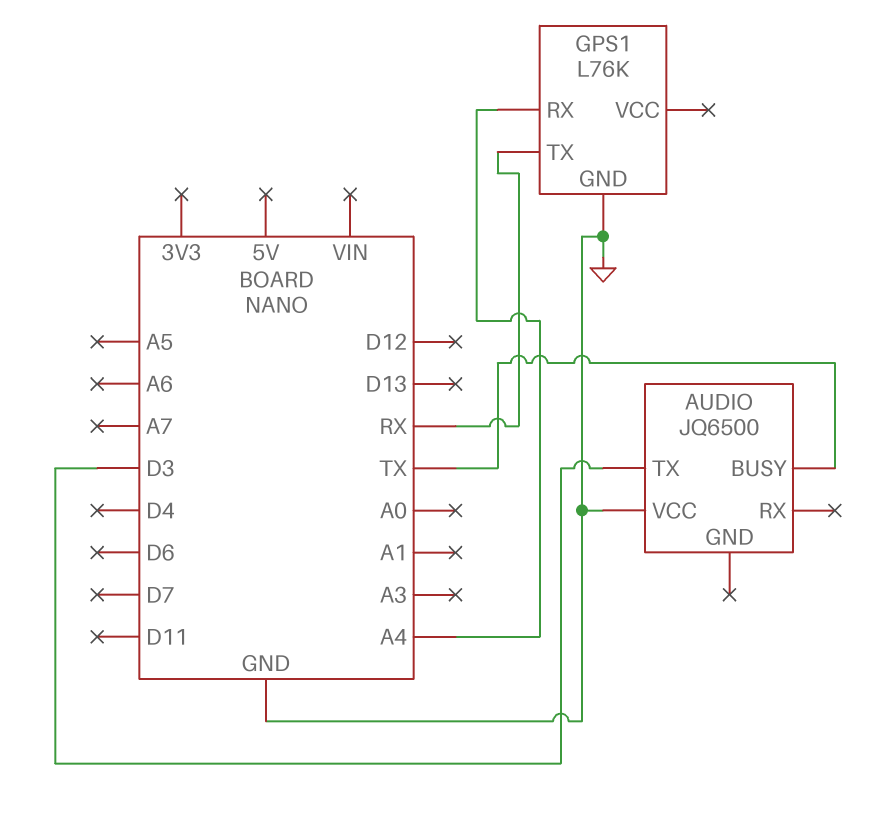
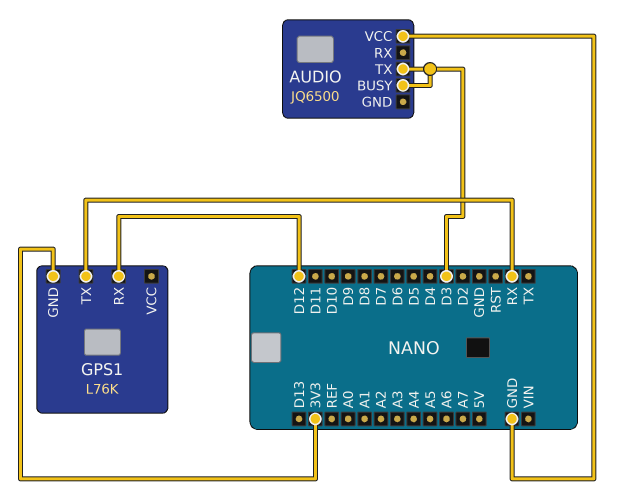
AUDIO pin BUSY: TX -> D3
GPS1 pin GND: GND -> 3V3
GPS1 pin RX: A4 -> D12

